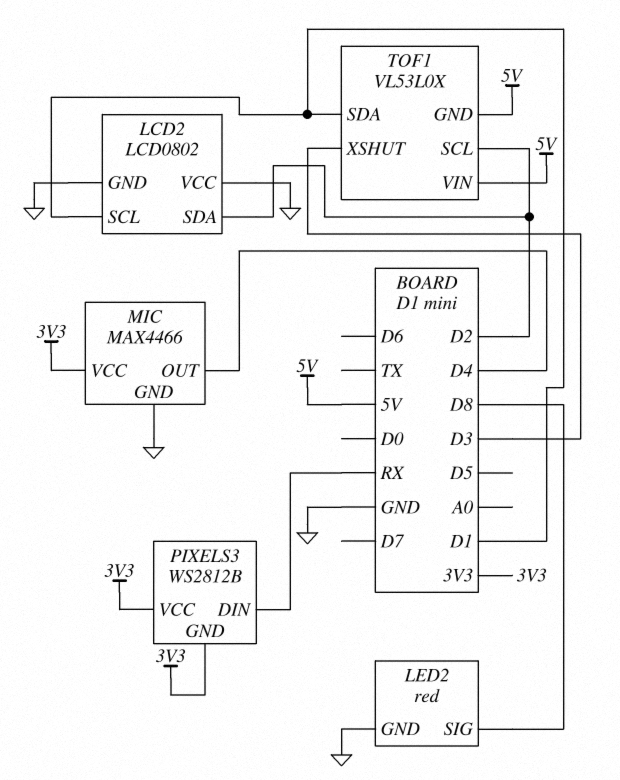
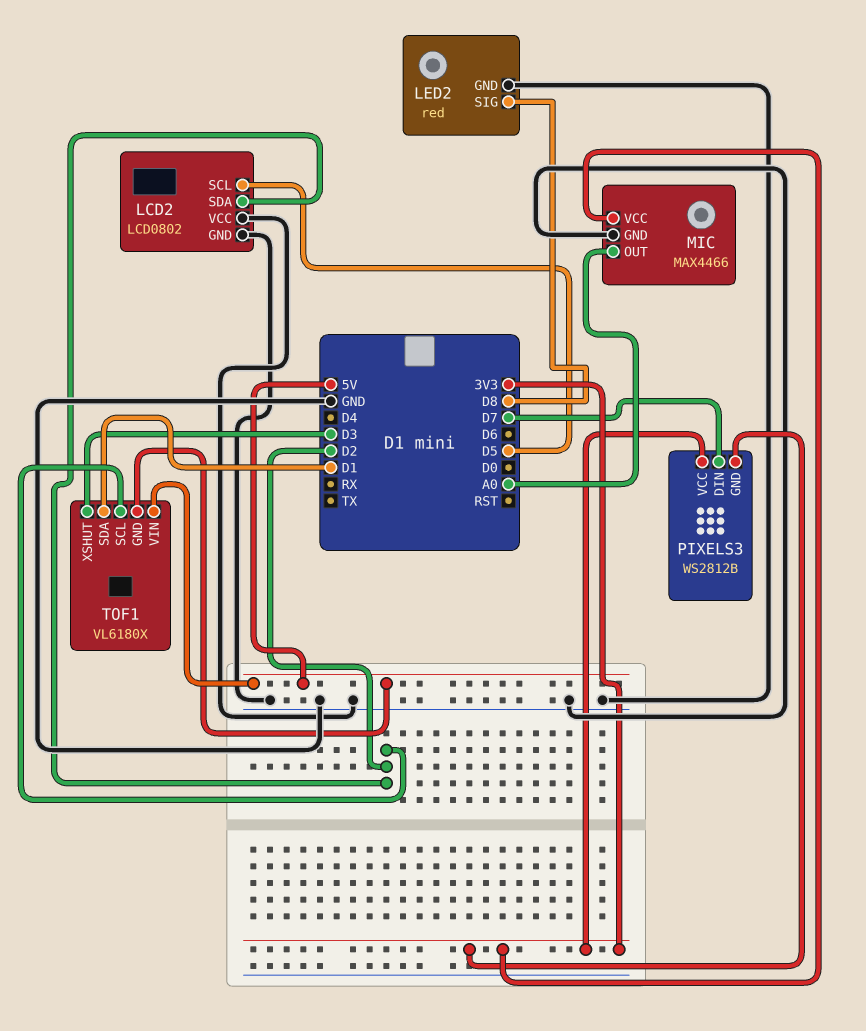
LCD2 pin SCL: D1 -> D5
MIC pin OUT: D4 -> A0
PIXELS3 pin DIN: RX -> D7
TOF1: VL53L0X -> VL6180X

